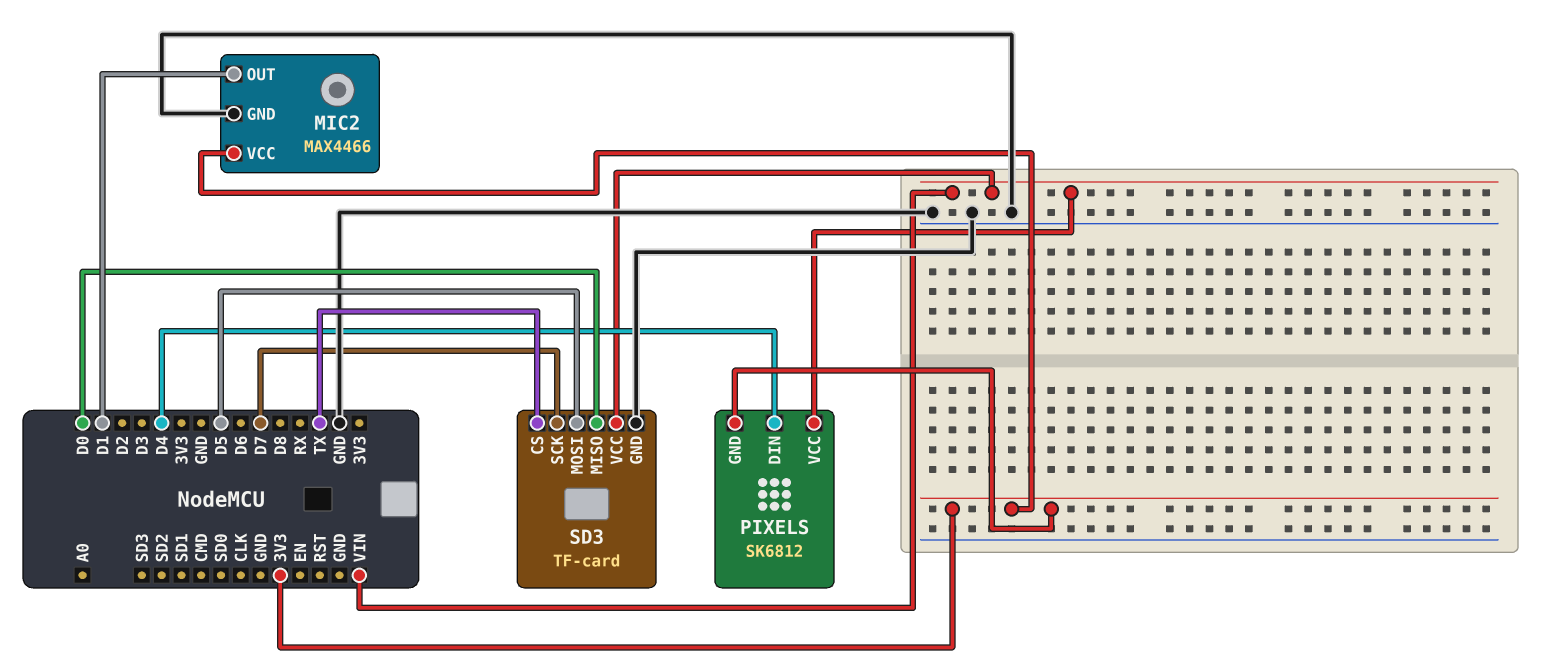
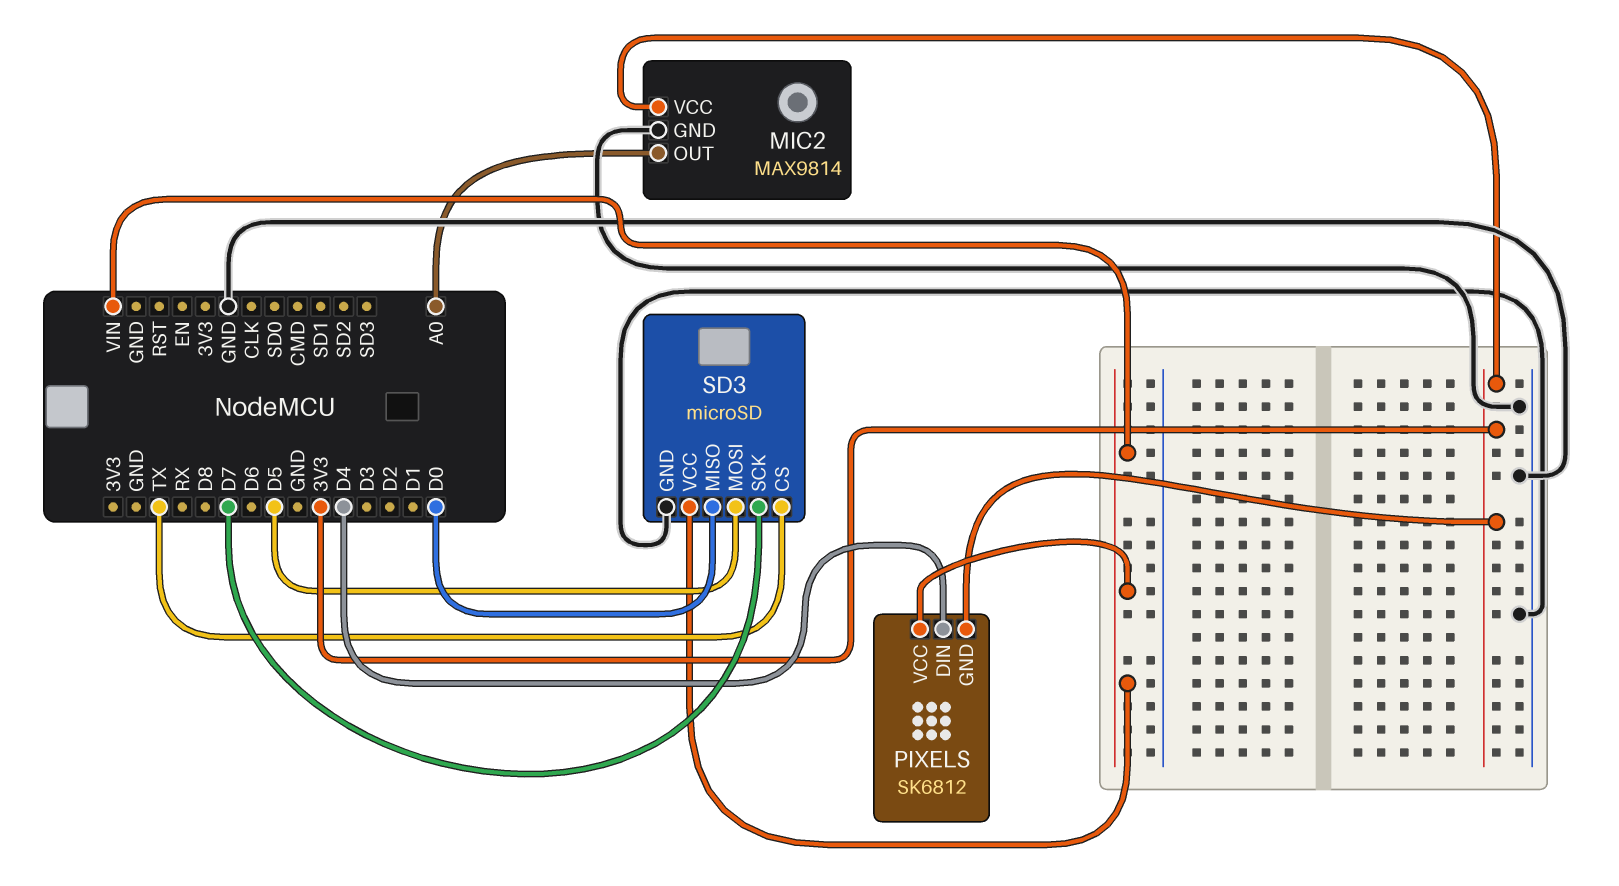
MIC2: MAX4466 -> MAX9814
MIC2 pin OUT: D1 -> A0
SD3: TF-card -> microSD

